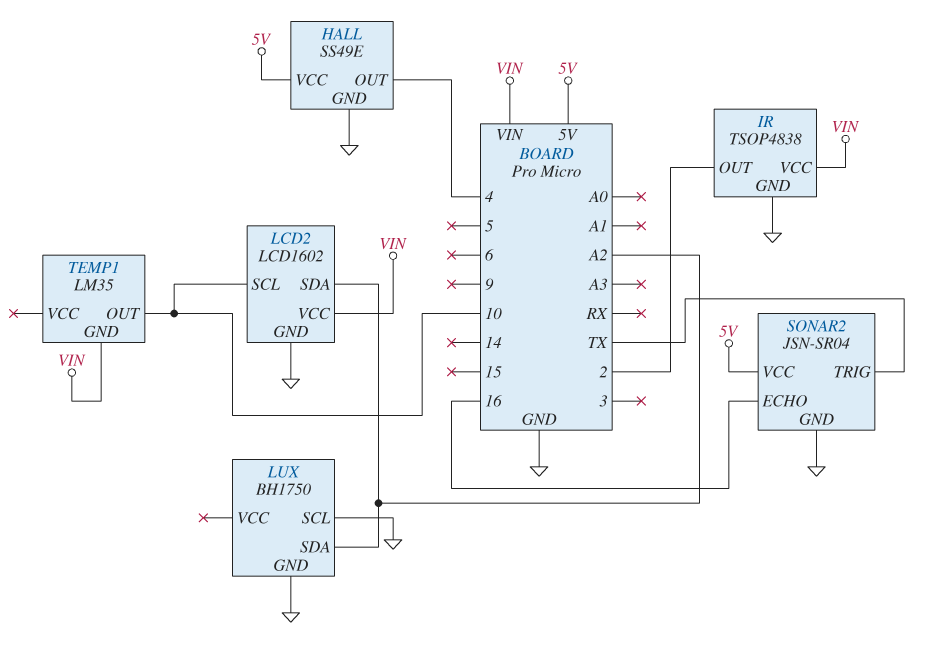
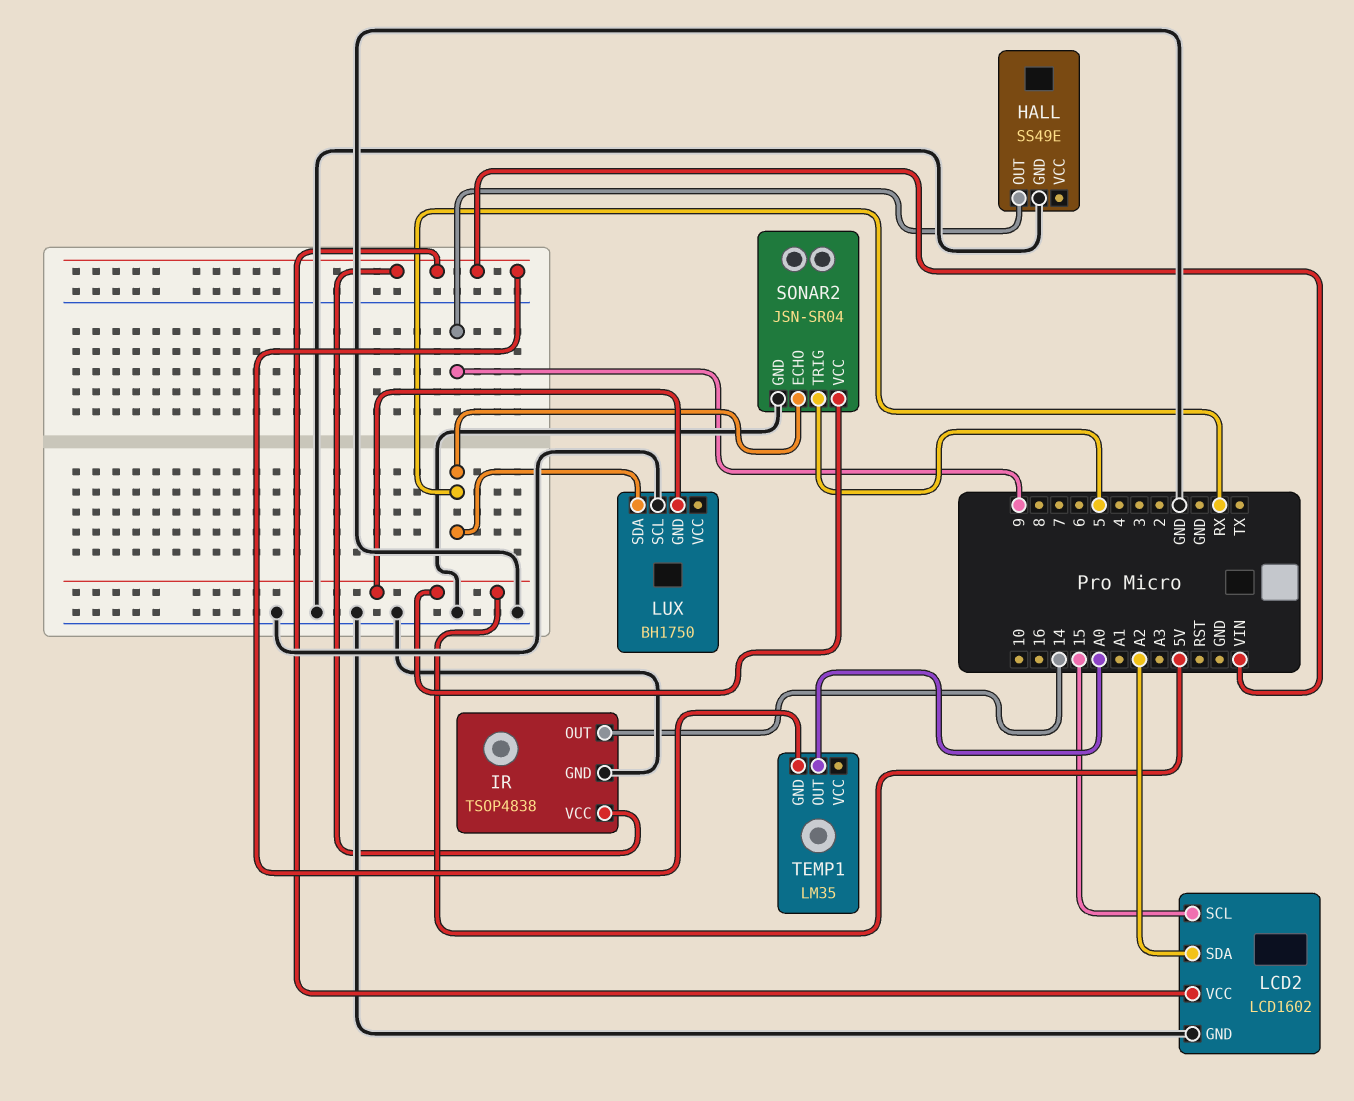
HALL pin OUT: 4 -> 9
HALL pin VCC: 5V -> none
IR pin OUT: 2 -> 14
LCD2 pin SCL: 10 -> 15
LUX pin GND: GND -> 5V
LUX pin SDA: A2 -> RX
SONAR2 pin ECHO: 16 -> RX
SONAR2 pin TRIG: TX -> 5
TEMP1 pin OUT: 10 -> A0

